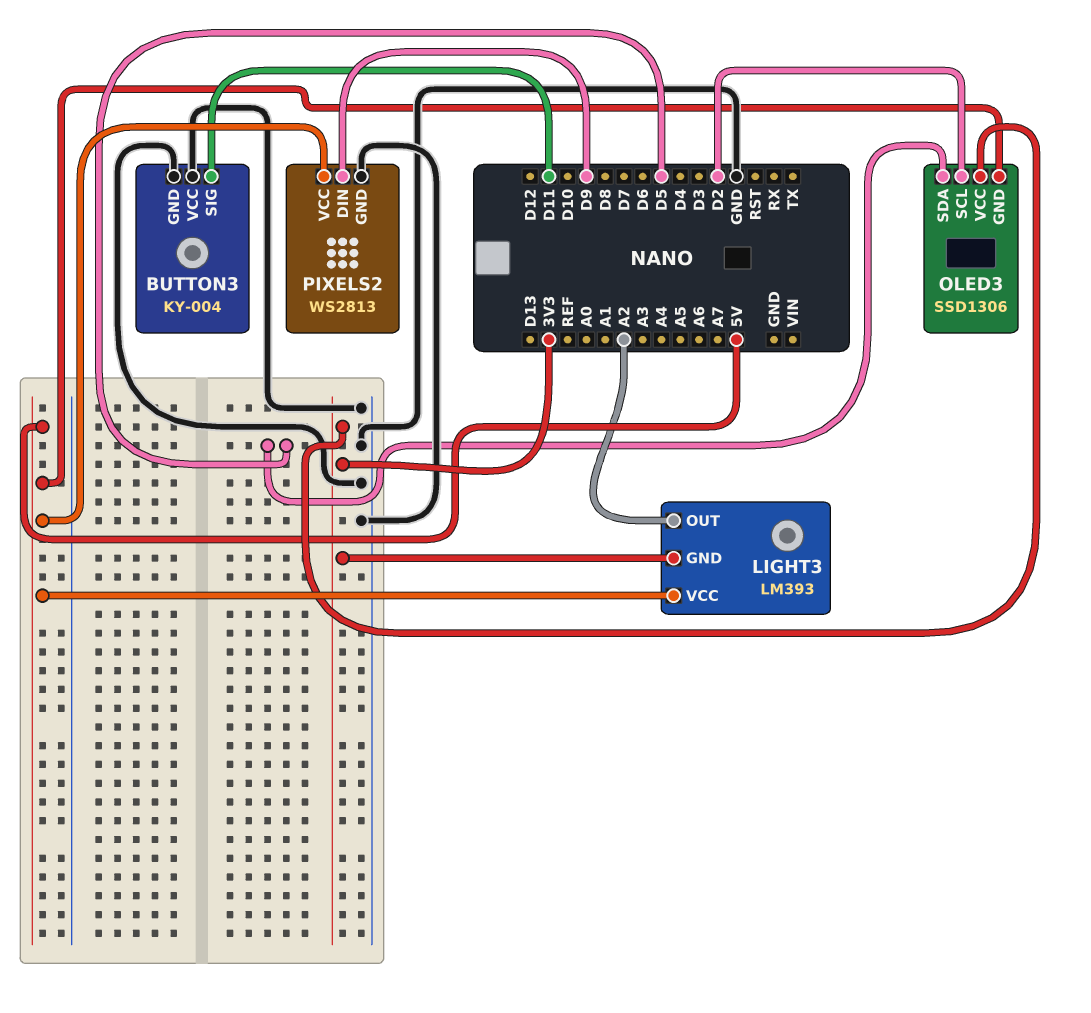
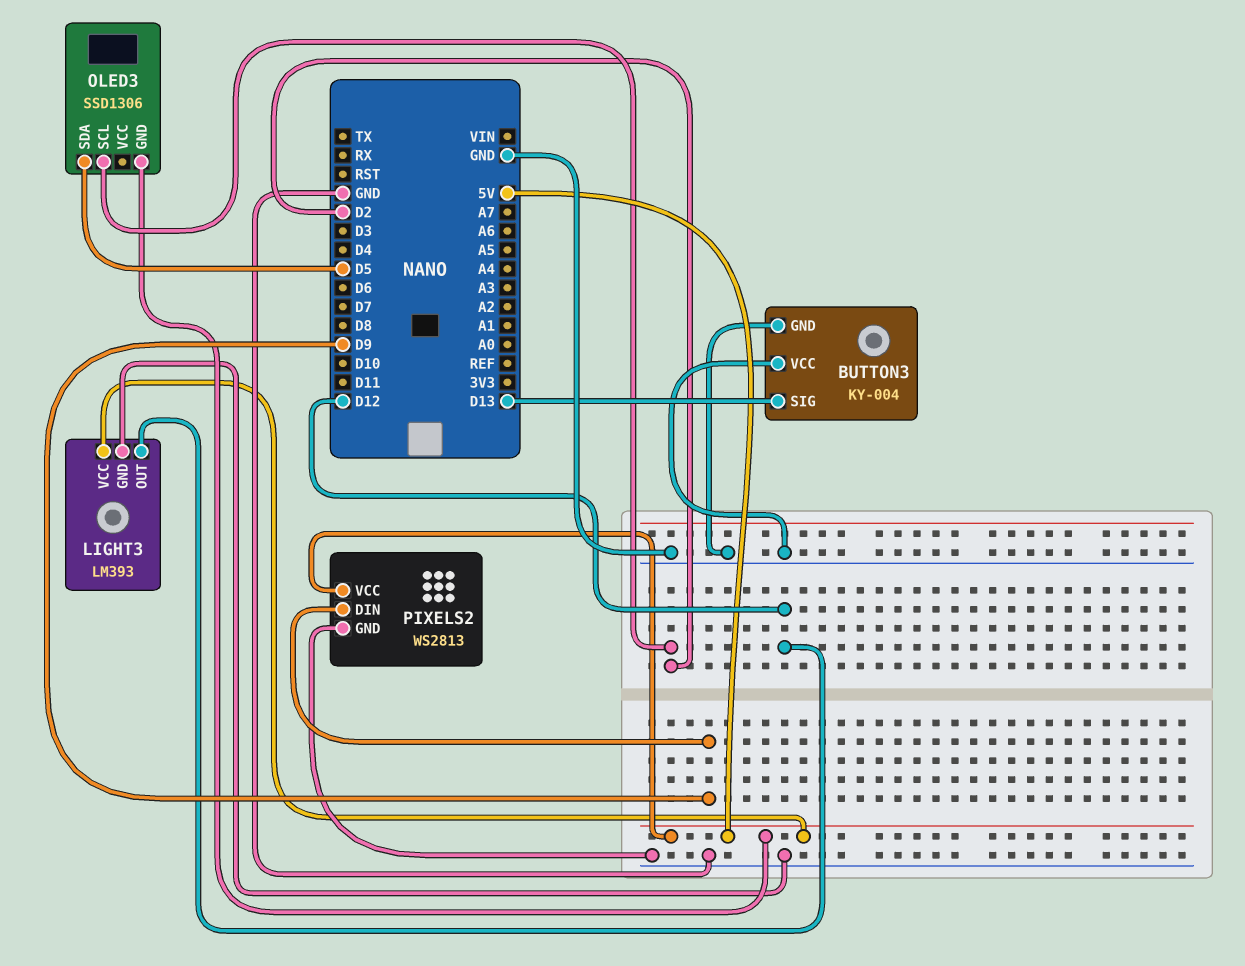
BUTTON3 pin SIG: D11 -> D13
LIGHT3 pin GND: 3V3 -> GND
LIGHT3 pin OUT: A2 -> D12
OLED3 pin VCC: 3V3 -> none

